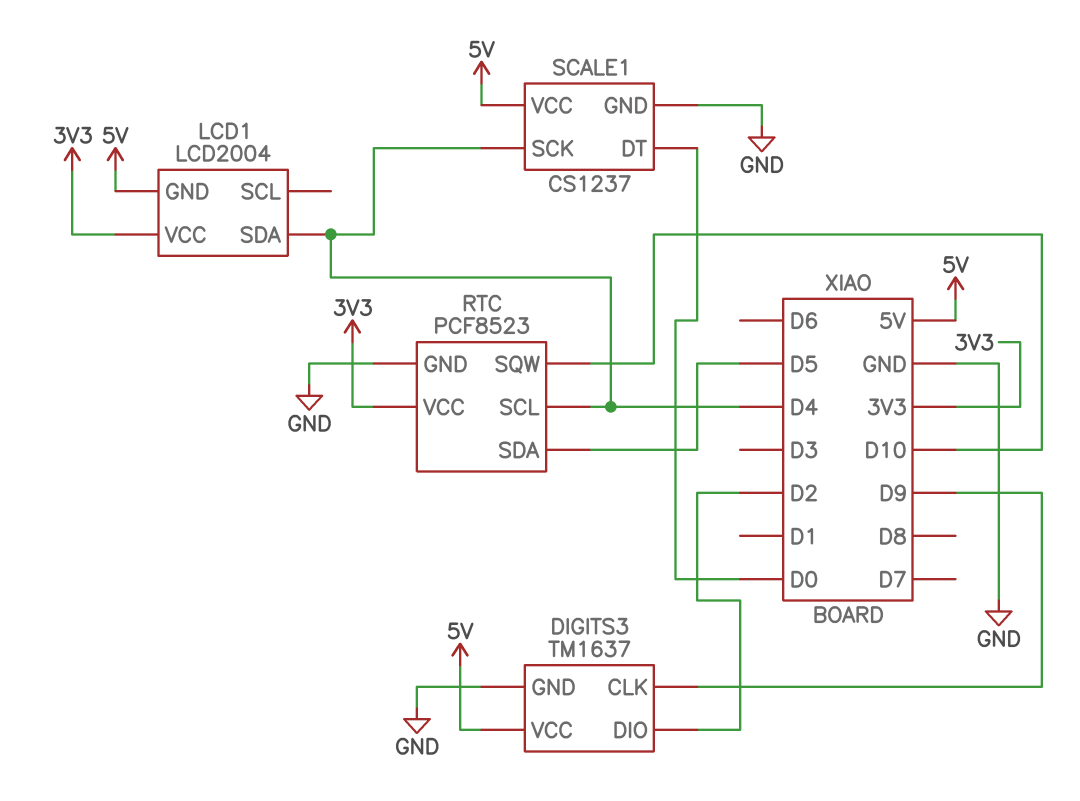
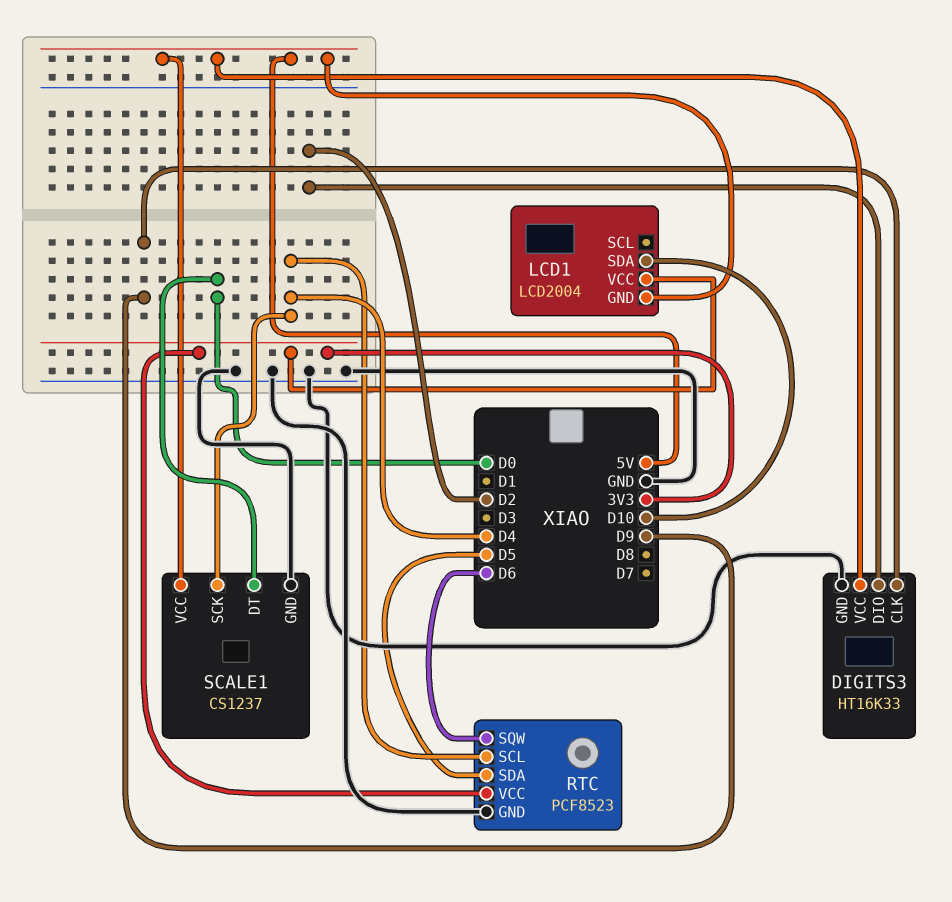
DIGITS3: TM1637 -> HT16K33
LCD1 pin SDA: D4 -> D10
RTC pin SQW: D10 -> D6

